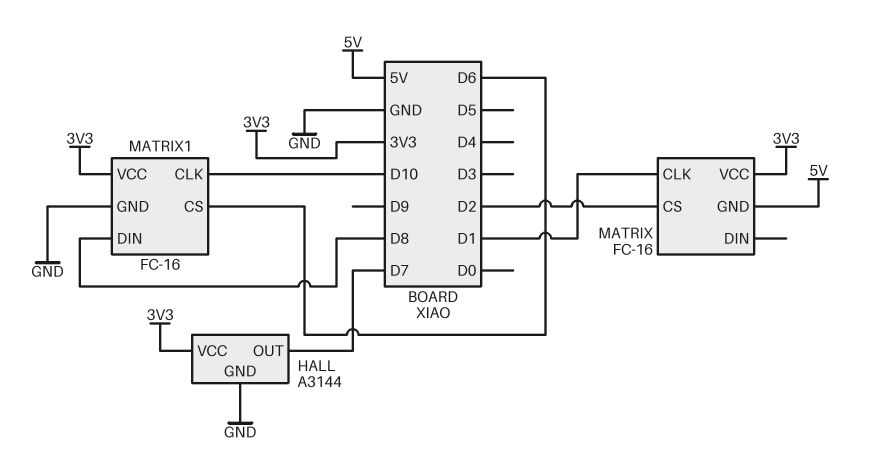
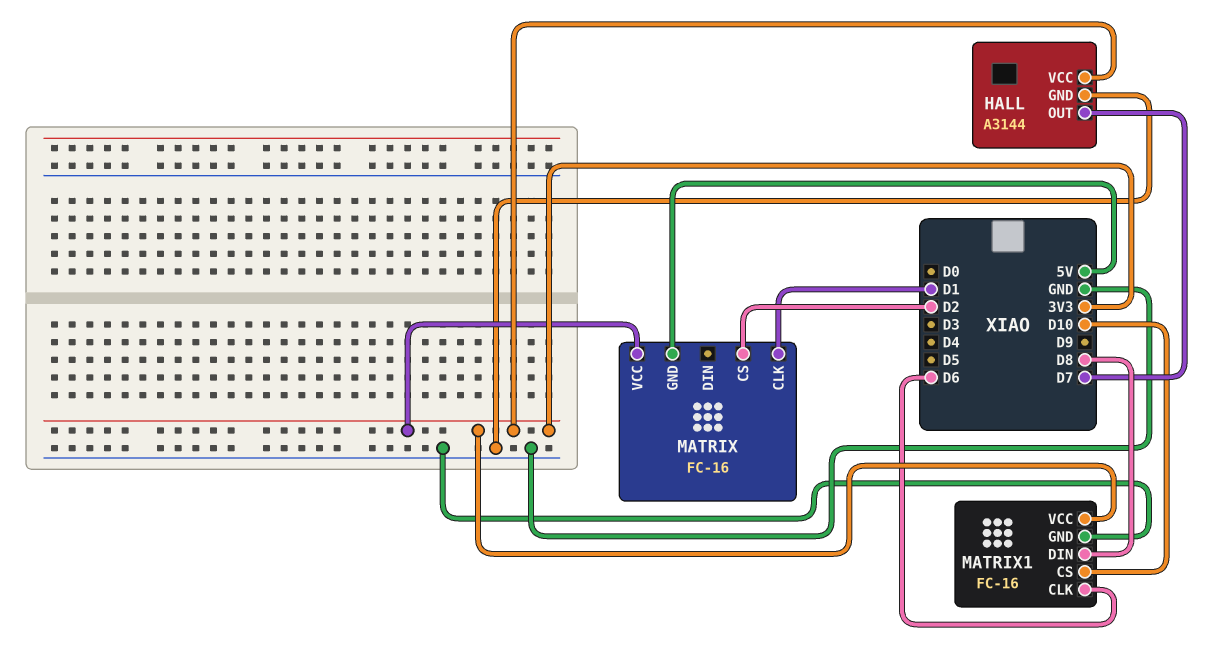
MATRIX1 pin CLK: D10 -> D6
MATRIX1 pin CS: D6 -> D10

